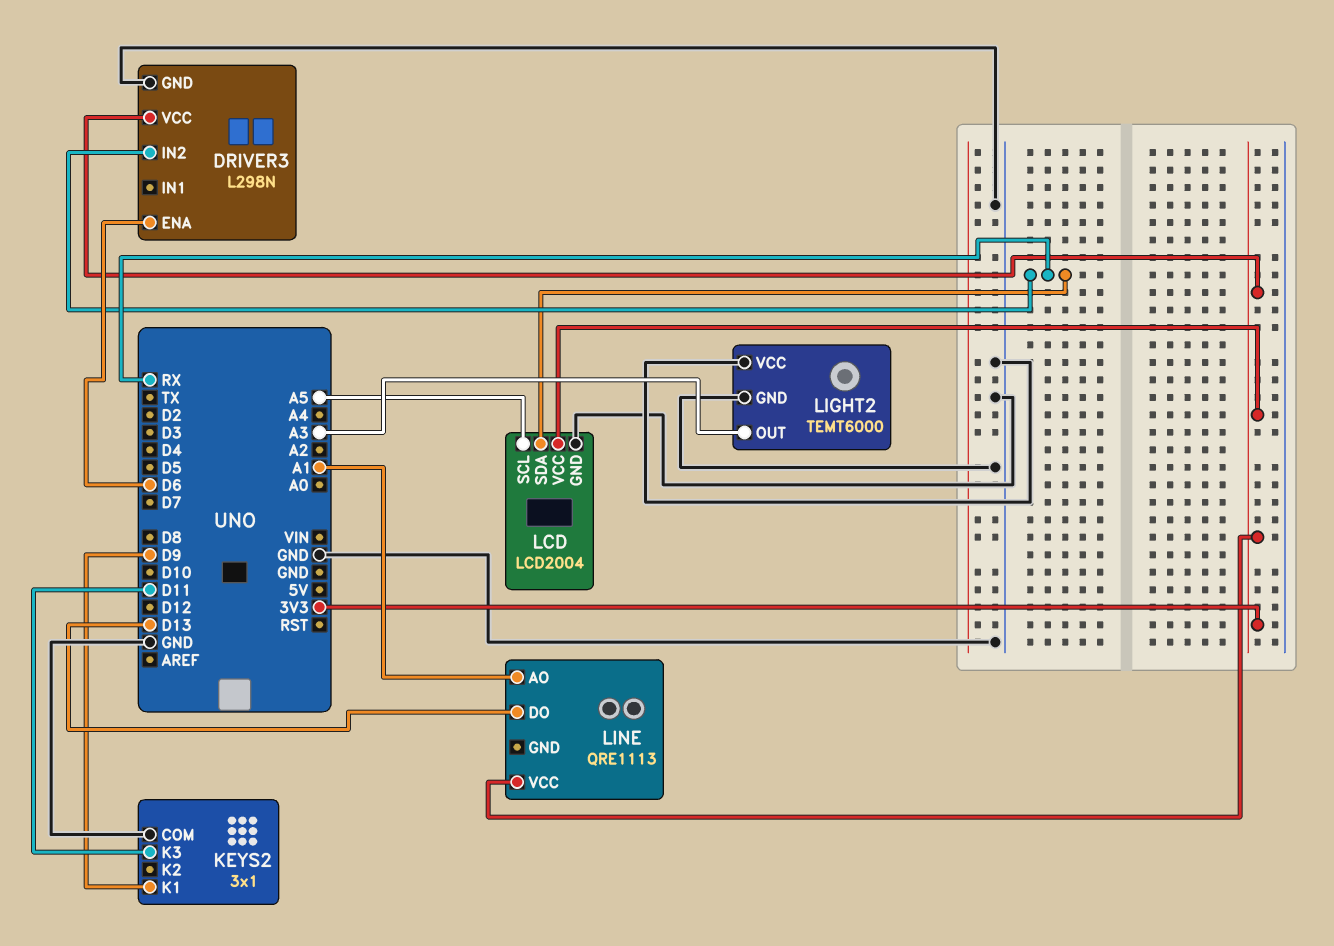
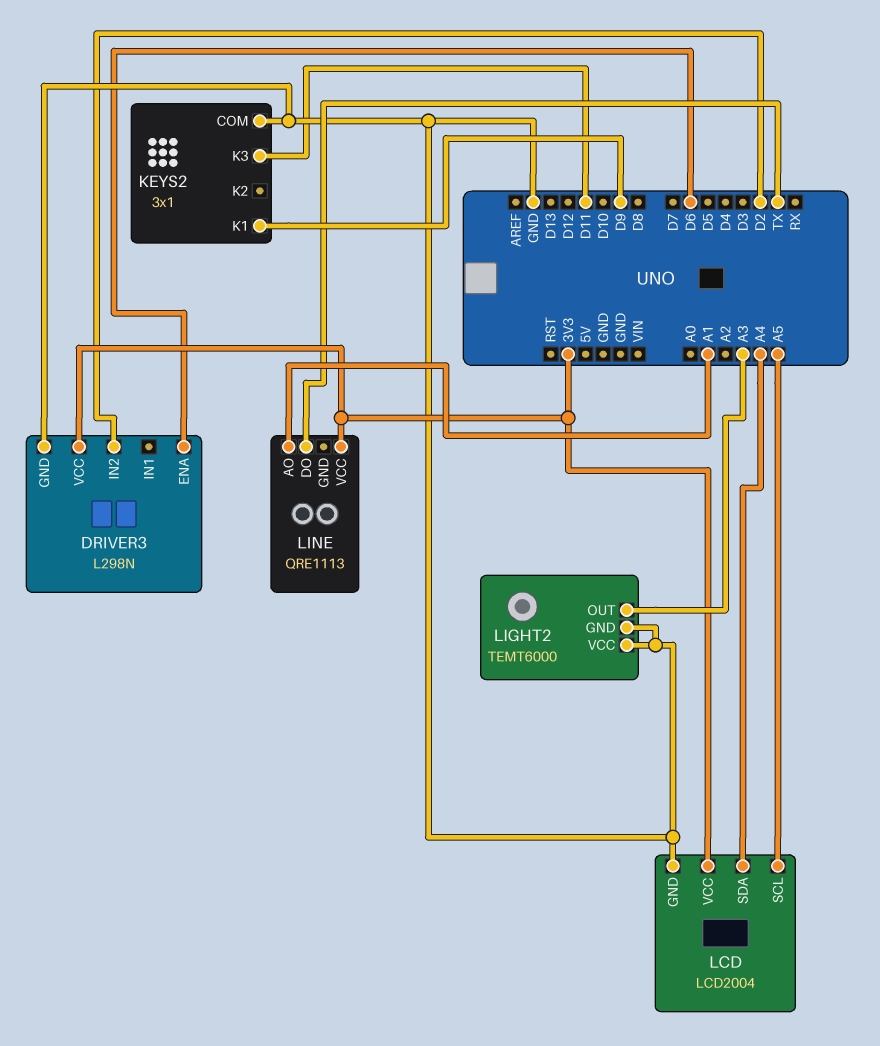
DRIVER3 pin IN2: RX -> D2
LCD pin SDA: RX -> A4
LINE pin DO: D13 -> TX

